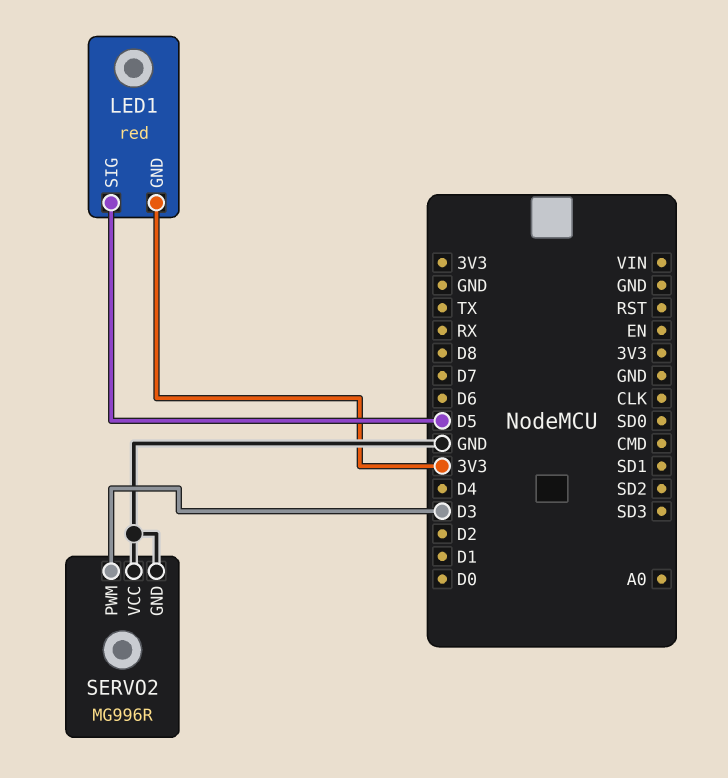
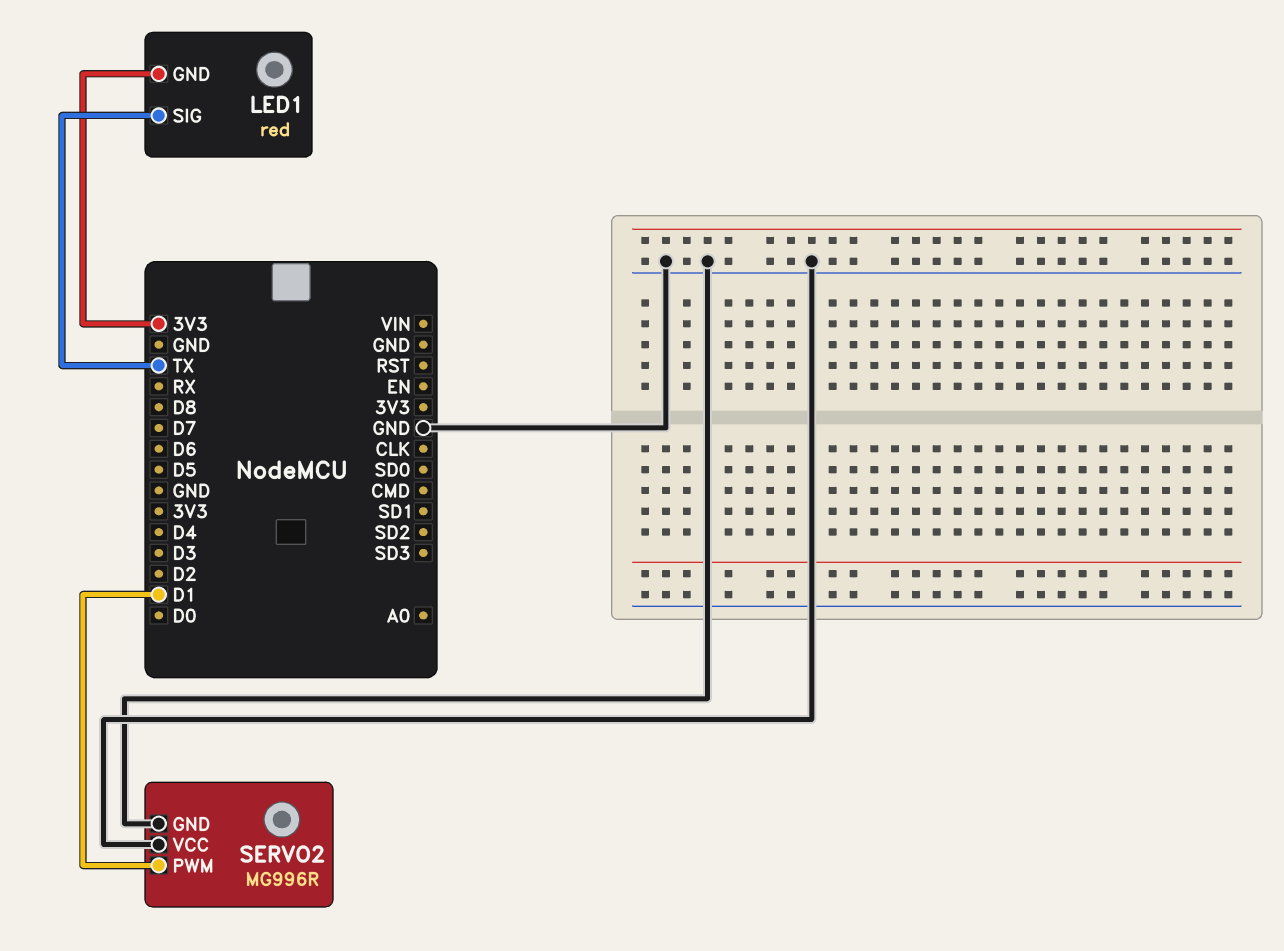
LED1 pin SIG: D5 -> TX
SERVO2 pin PWM: D3 -> D1

